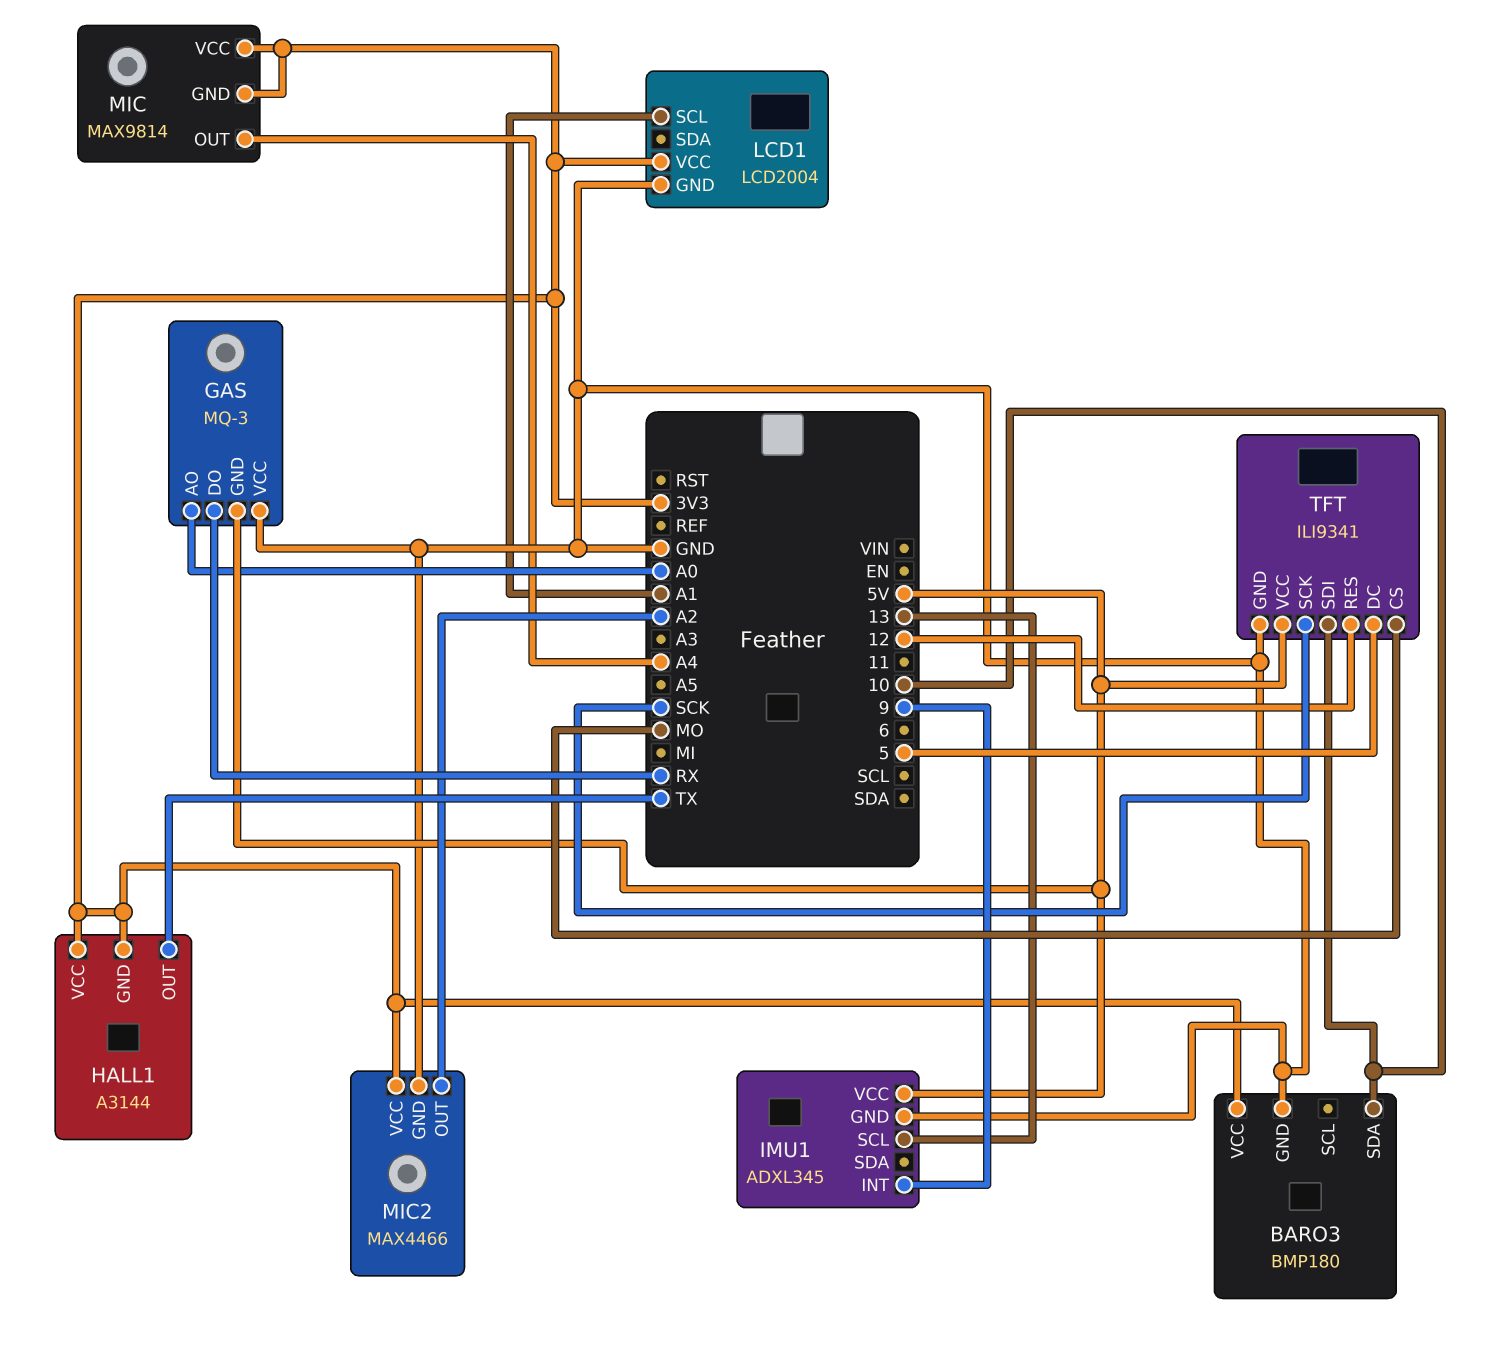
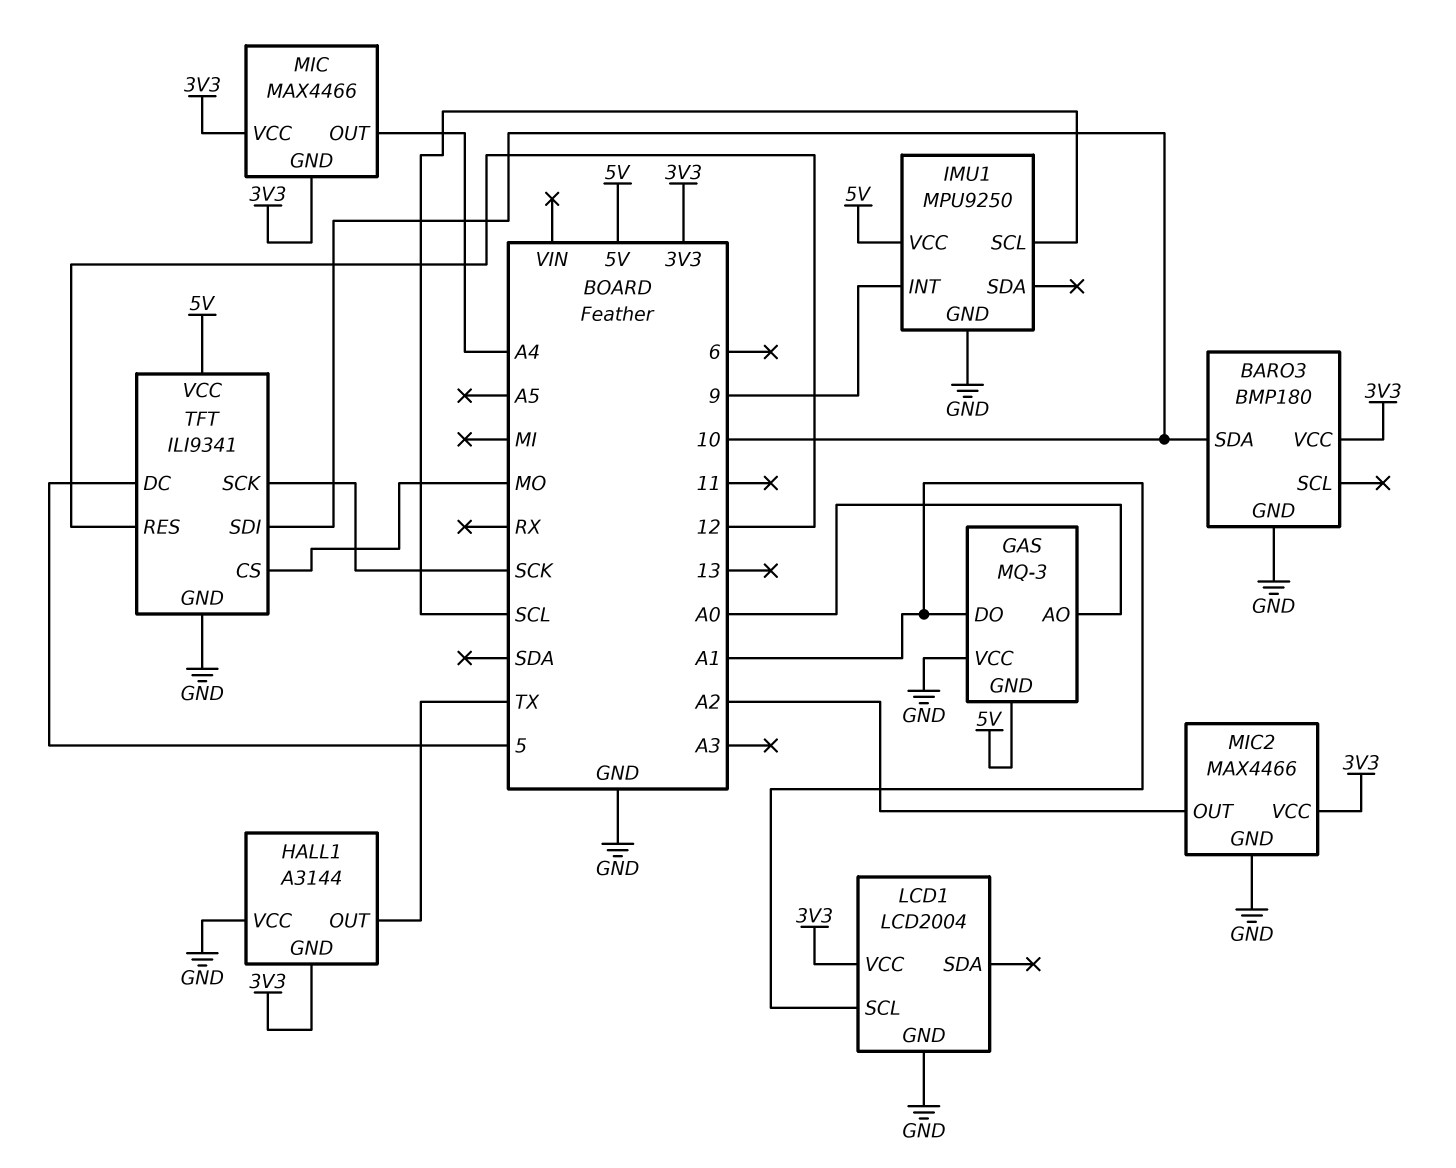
GAS pin DO: RX -> A1
HALL1 pin VCC: 3V3 -> GND
IMU1: ADXL345 -> MPU9250
IMU1 pin SCL: 13 -> SCL
MIC: MAX9814 -> MAX4466

